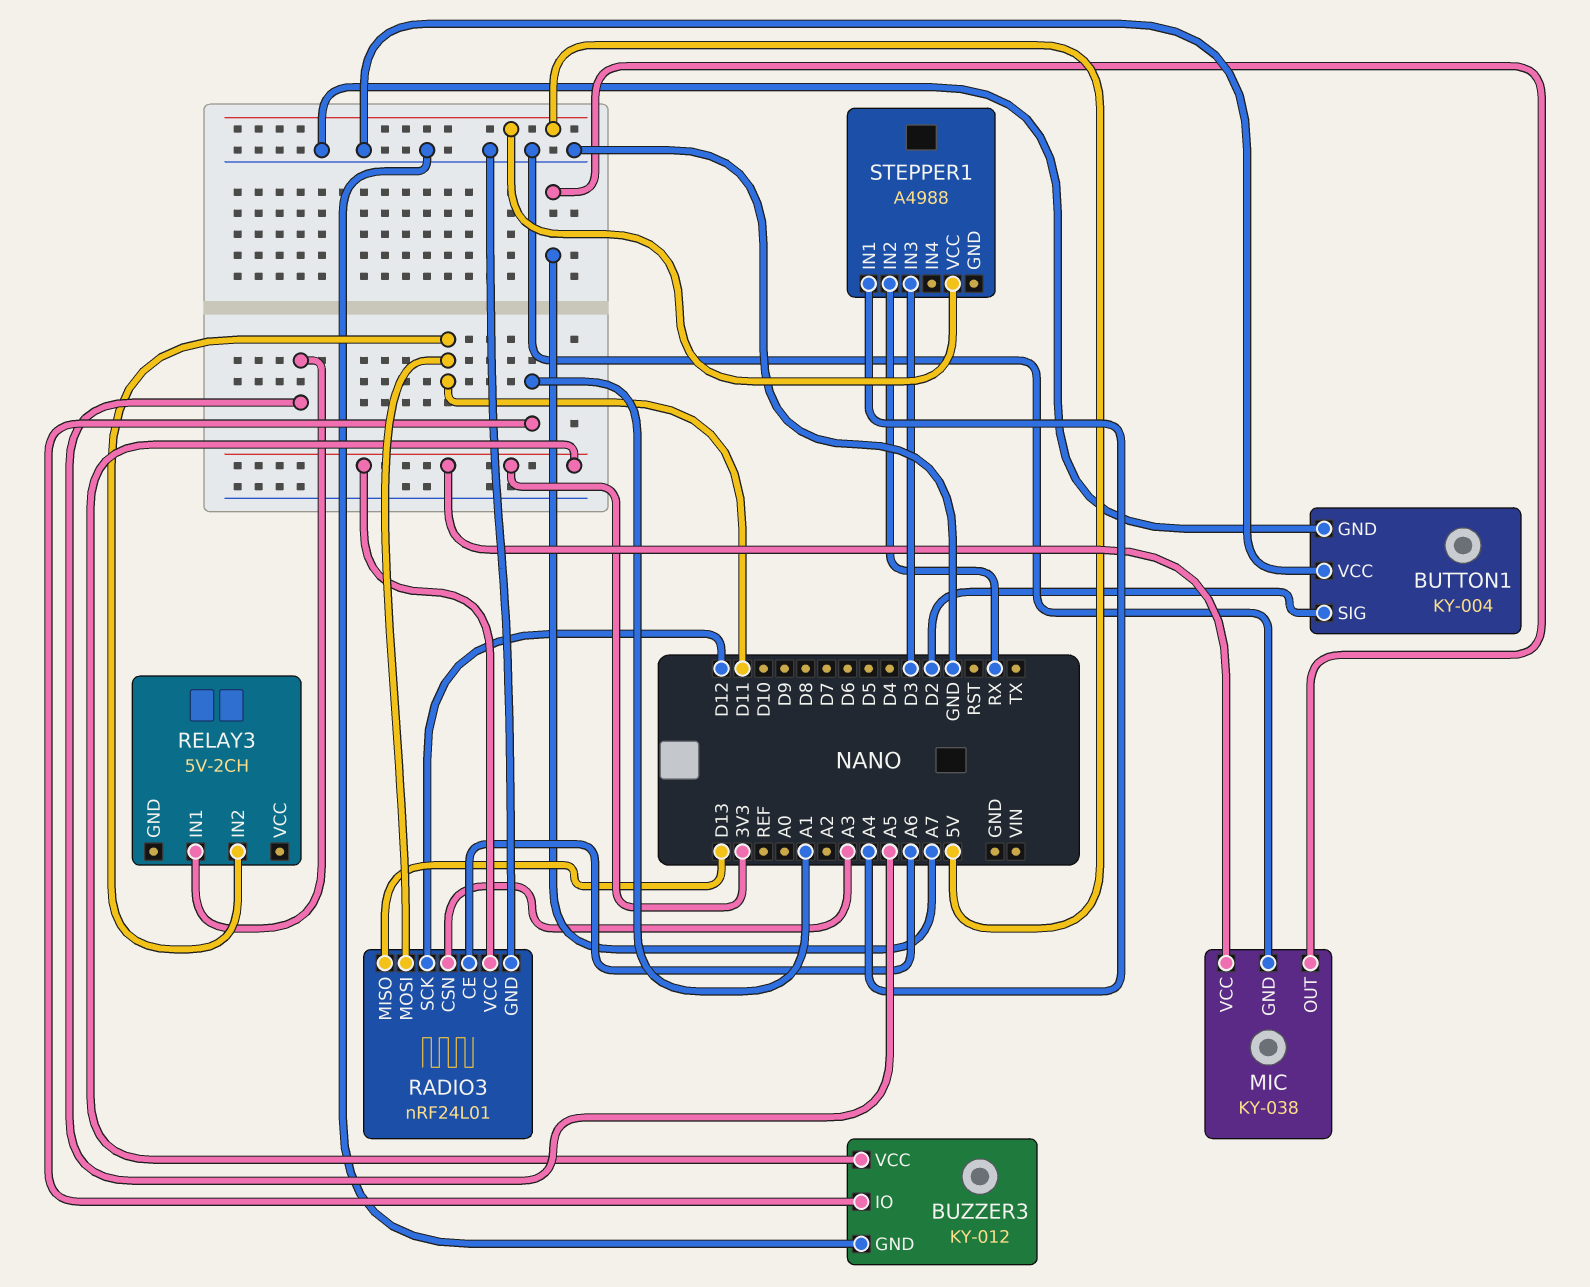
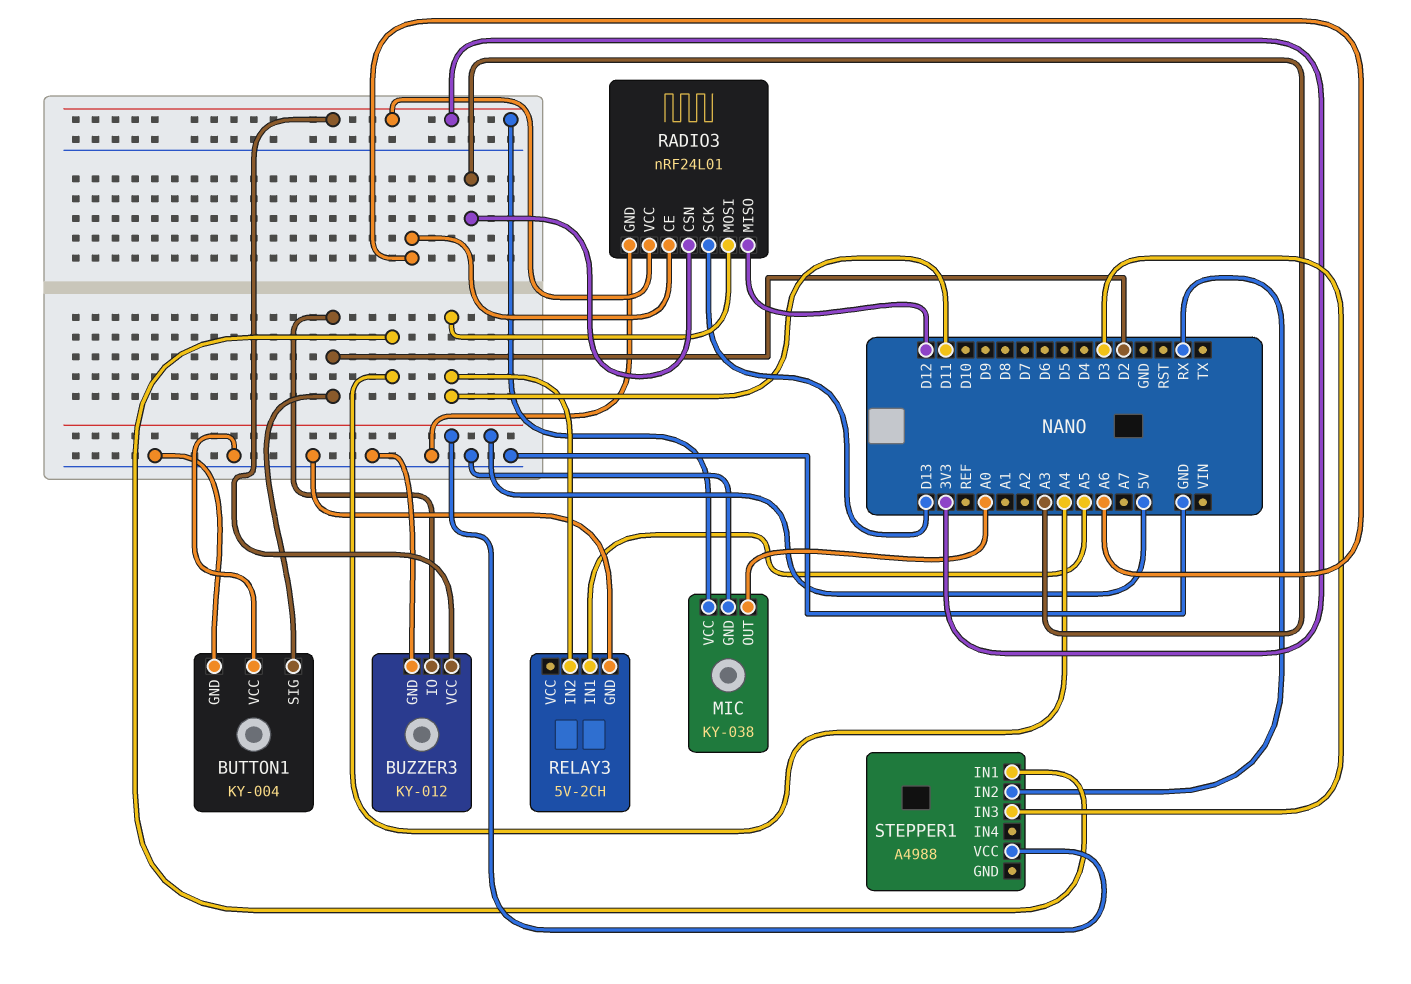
BUZZER3 pin IO: A1 -> D2
MIC pin OUT: A7 -> A0
RADIO3 pin MISO: D13 -> D12
RADIO3 pin SCK: D12 -> D13
RELAY3 pin GND: none -> GND

